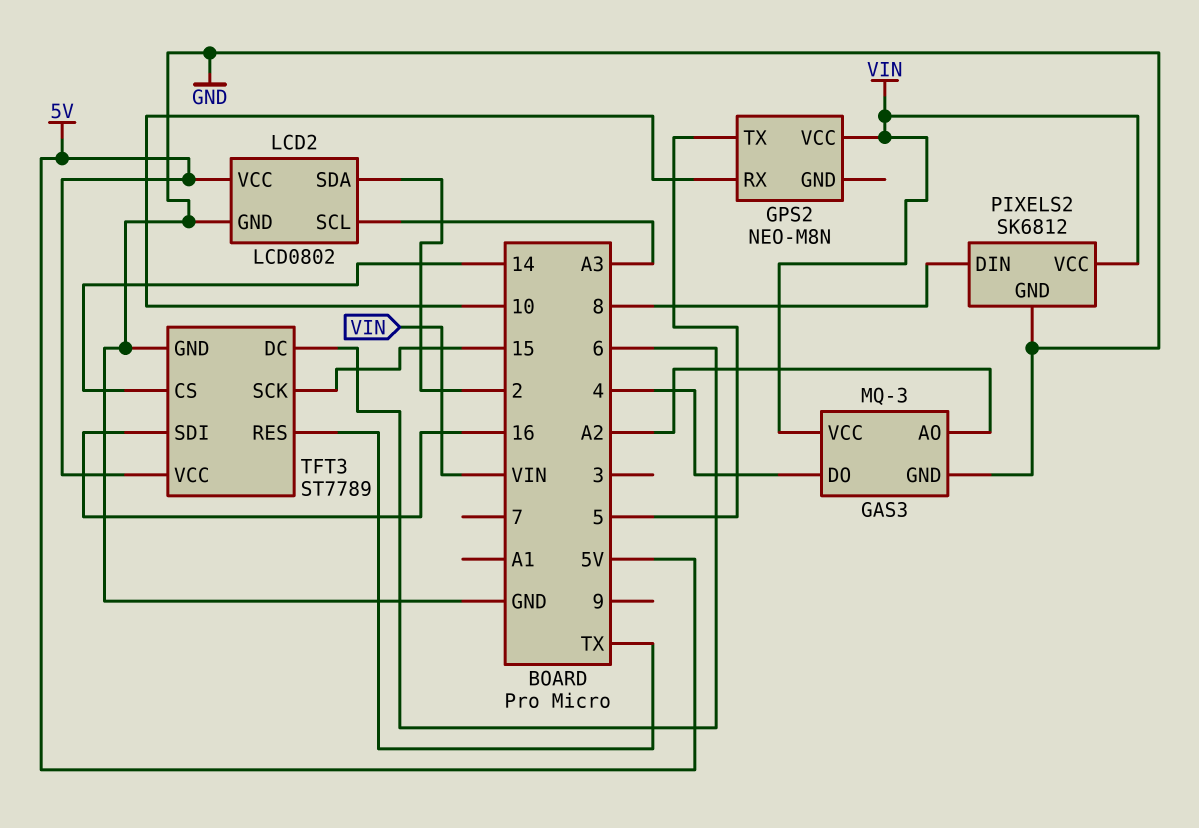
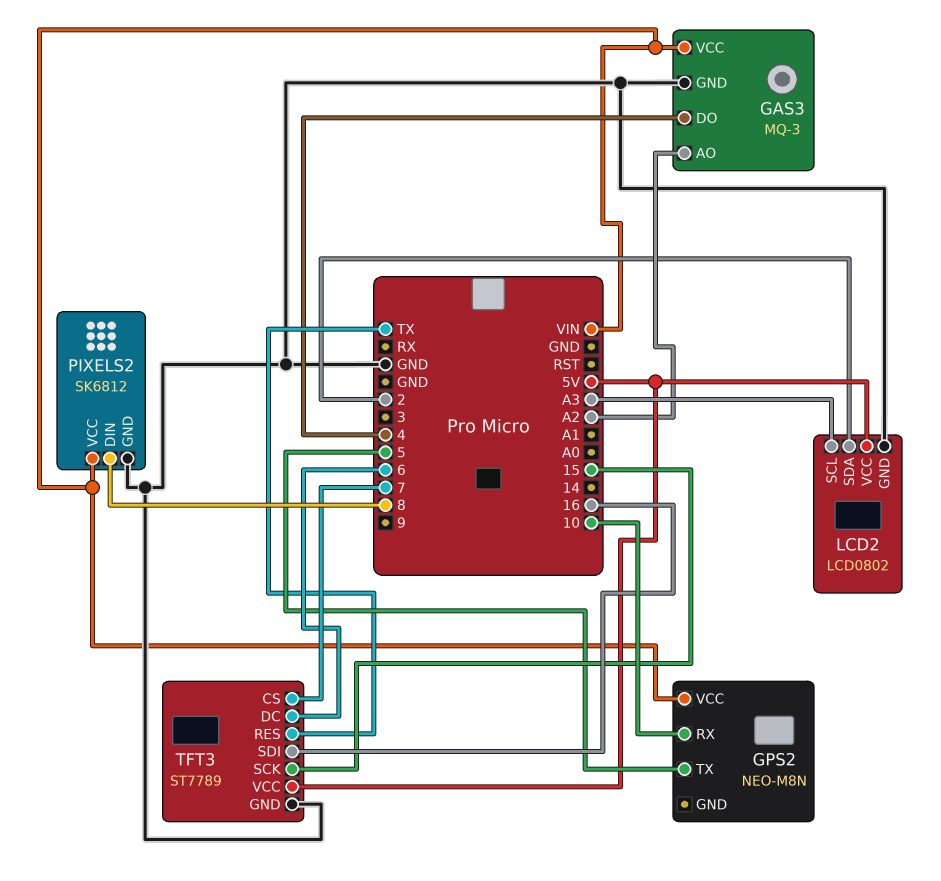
TFT3 pin CS: 14 -> 7

